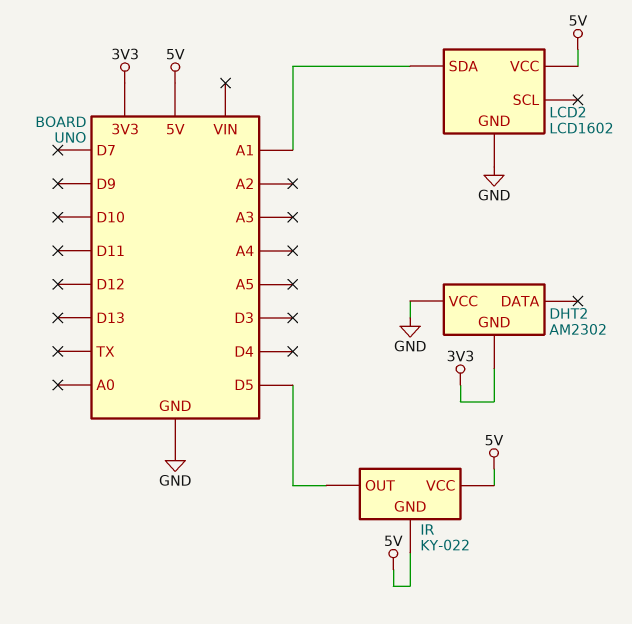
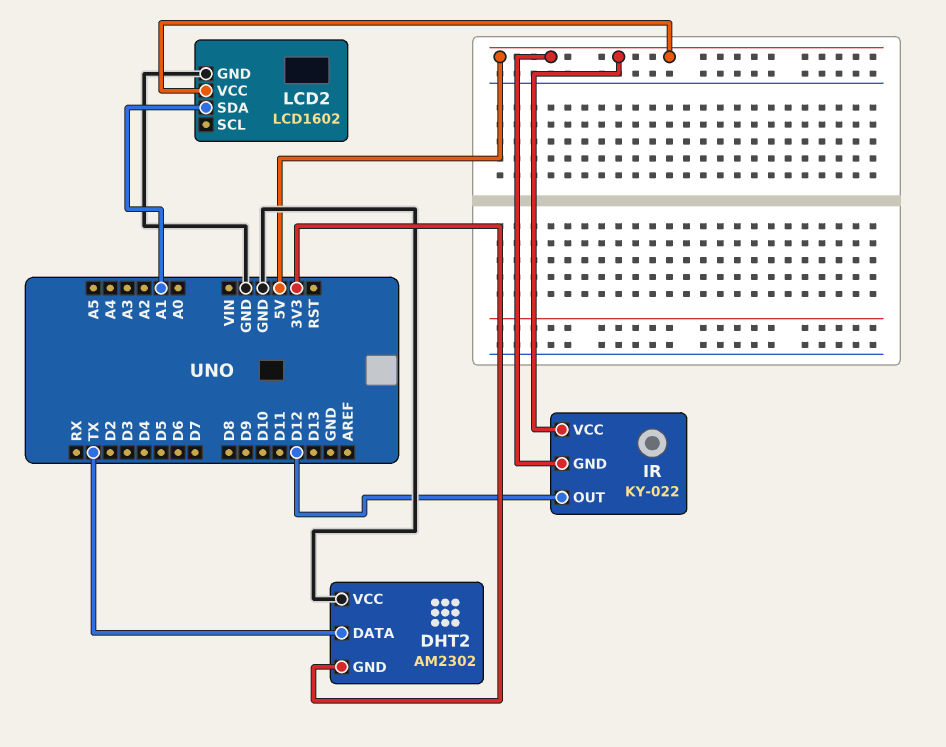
DHT2 pin DATA: none -> TX
IR pin OUT: D5 -> D12

